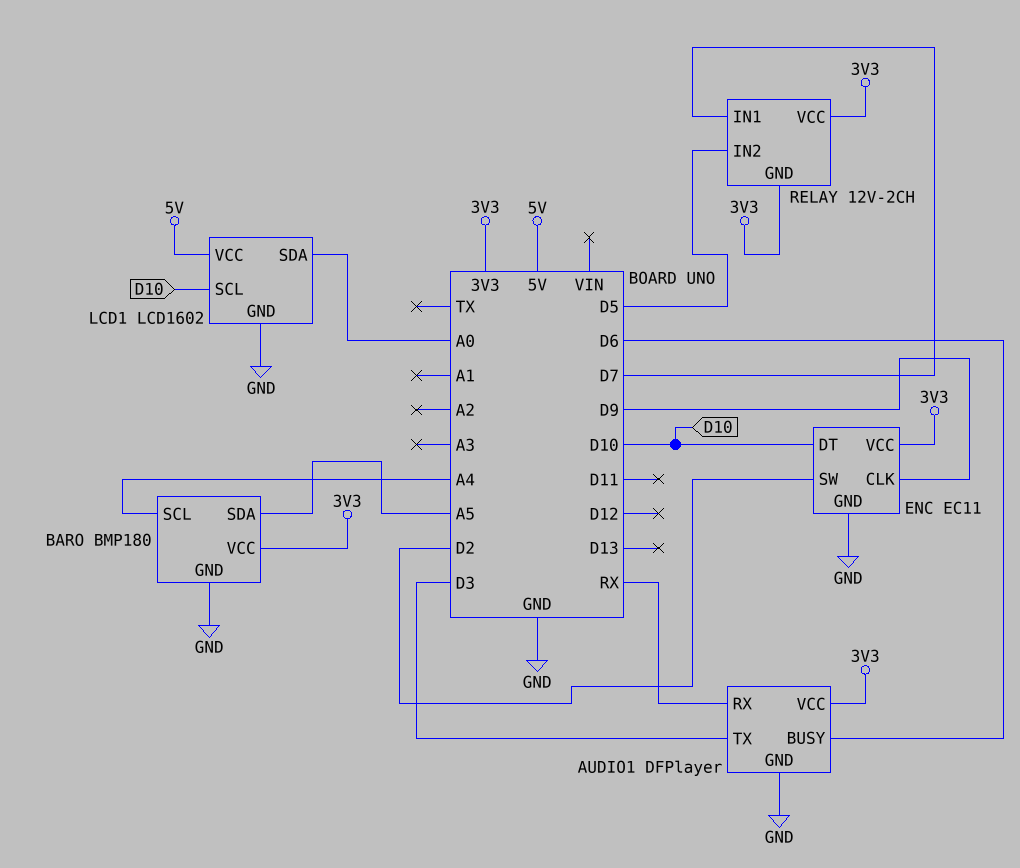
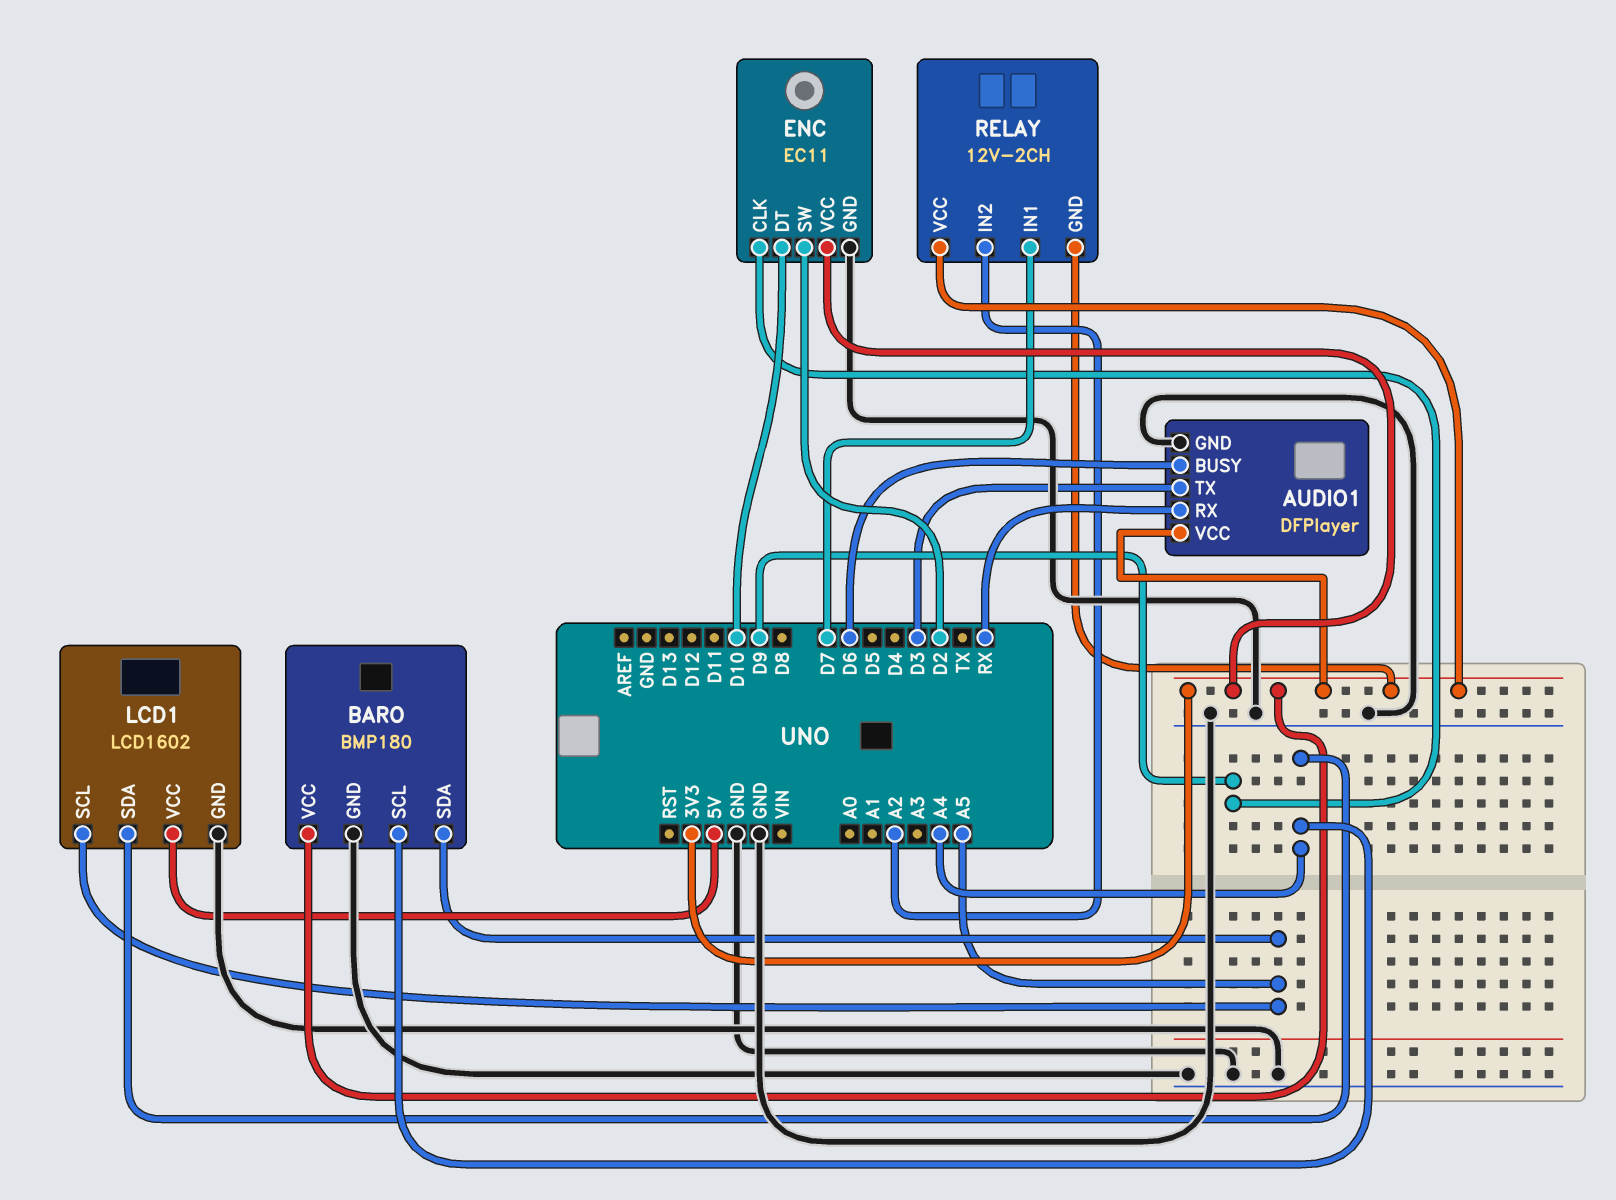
LCD1 pin SCL: D10 -> A5
LCD1 pin SDA: A0 -> A4
RELAY pin IN2: D5 -> A2

